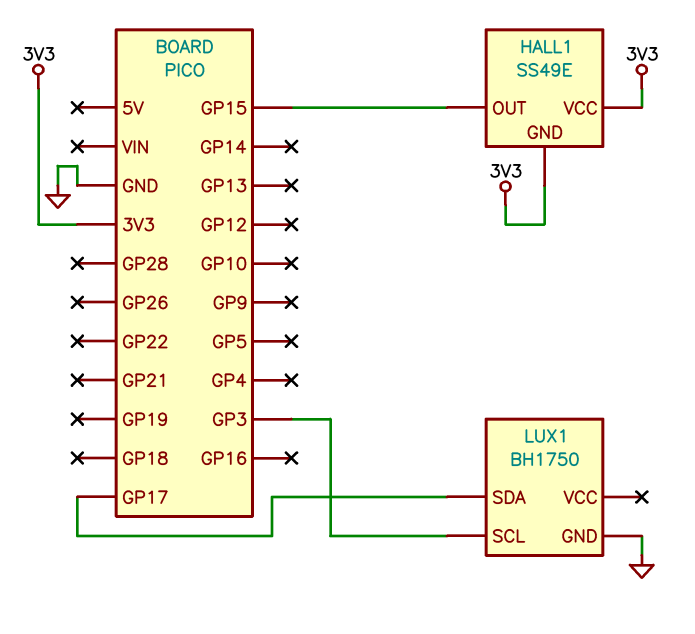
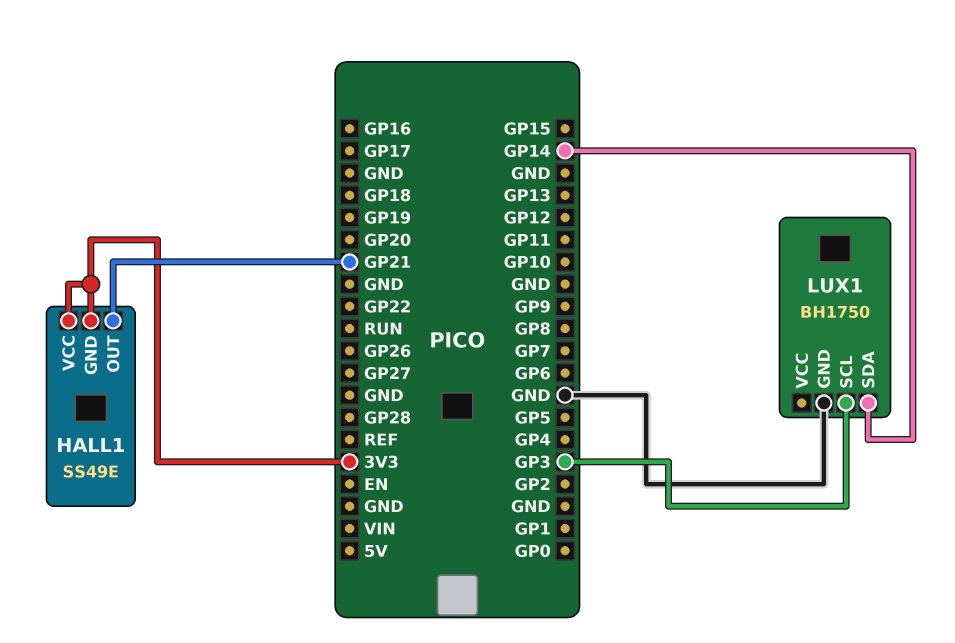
HALL1 pin OUT: GP15 -> GP21
LUX1 pin SDA: GP17 -> GP14

